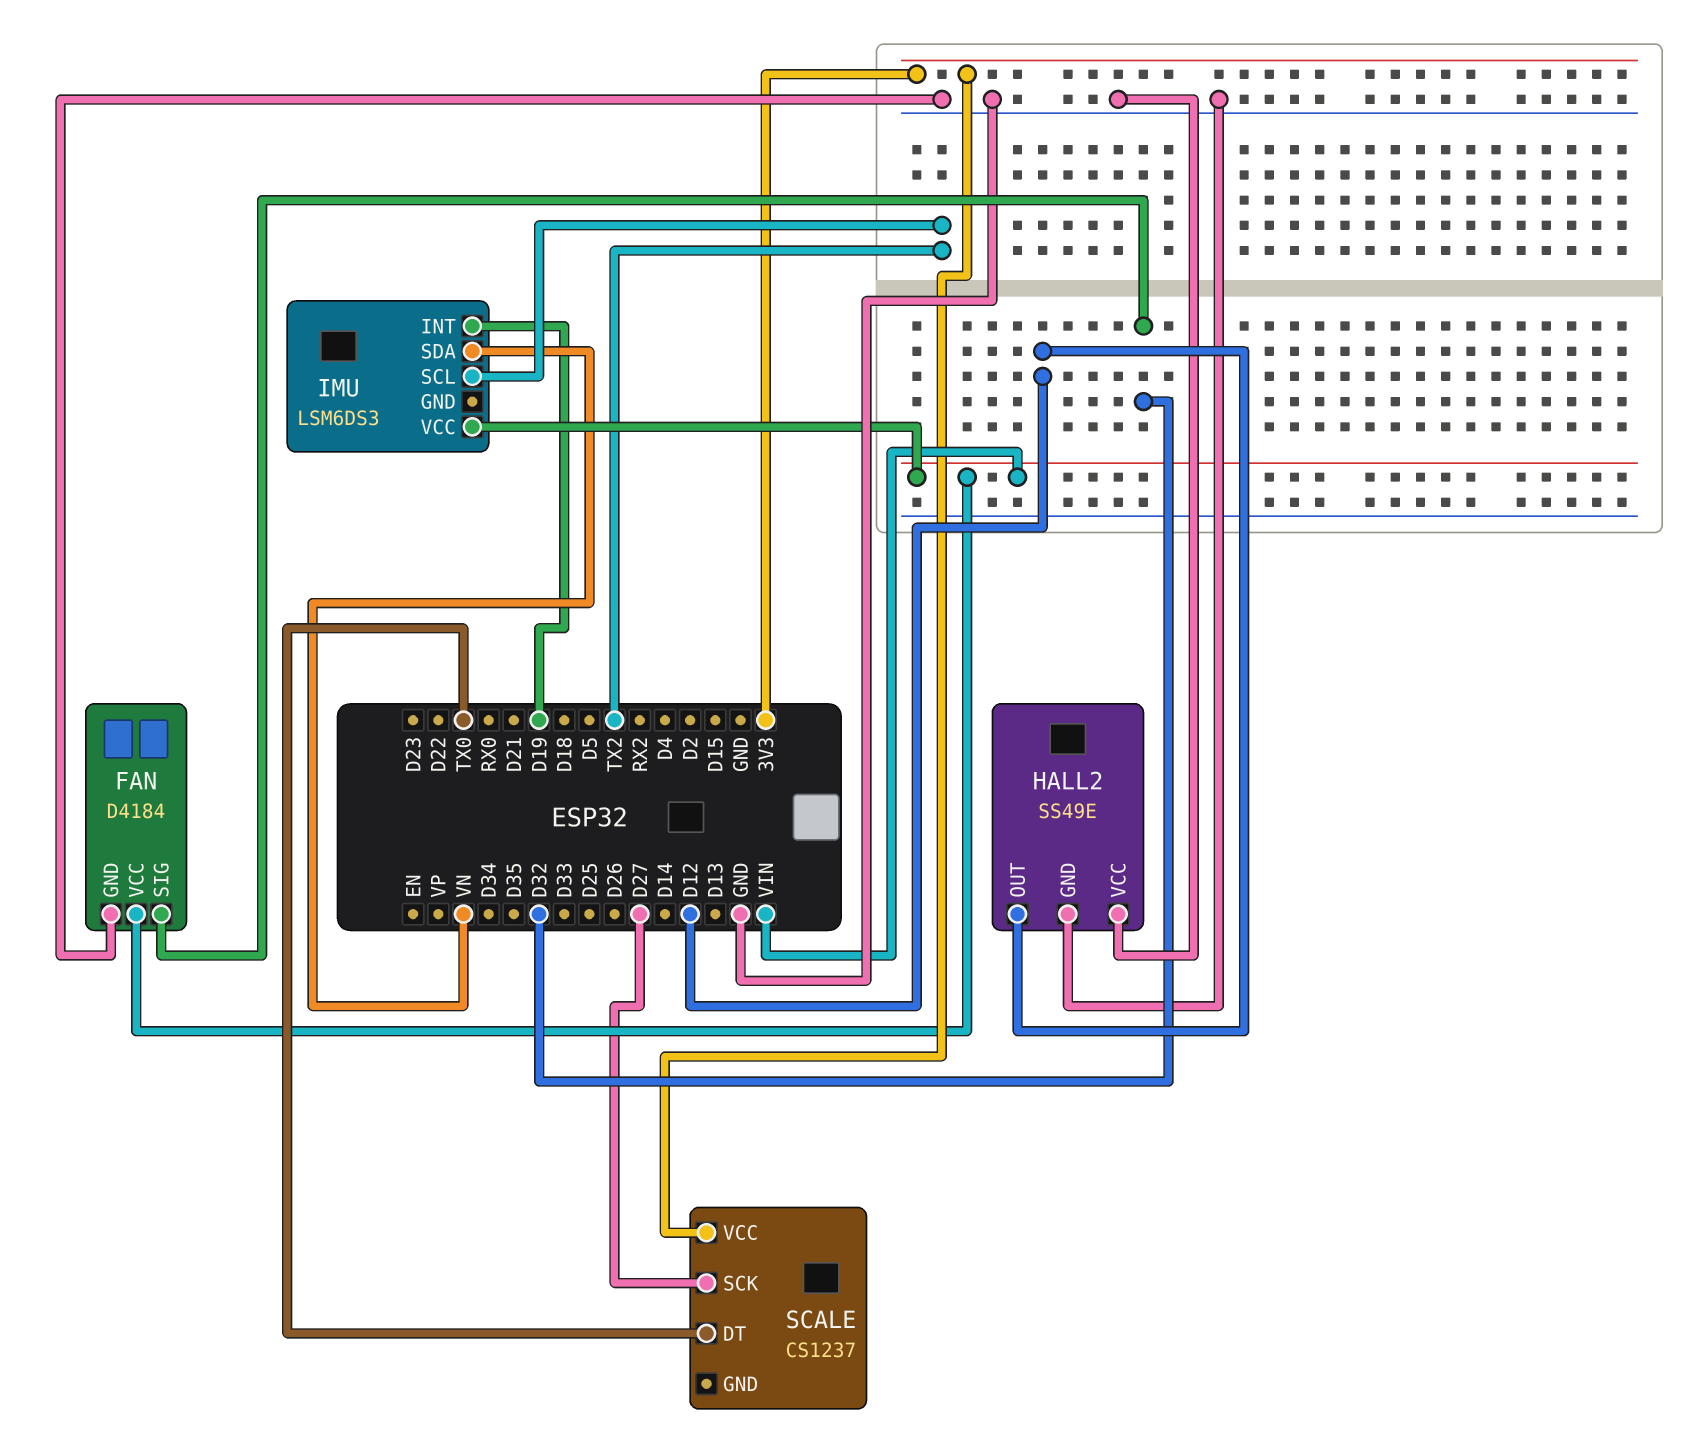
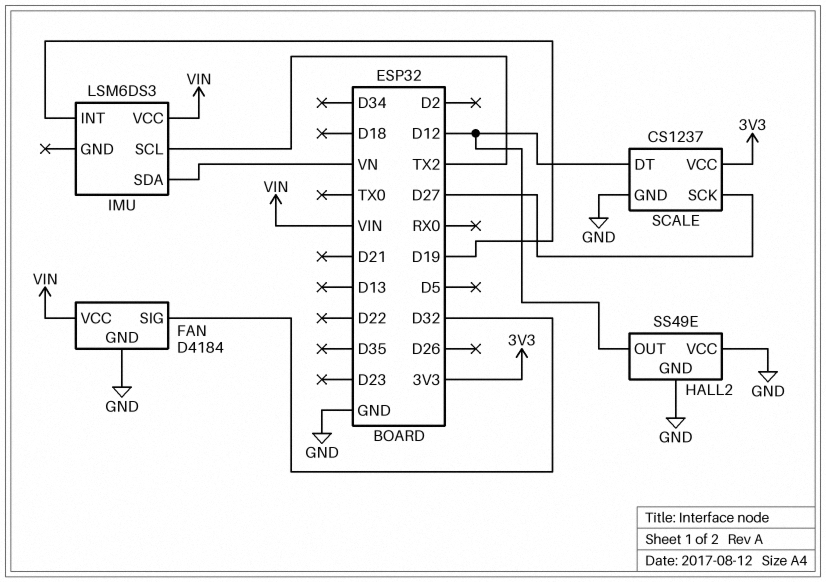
SCALE pin DT: TX0 -> D12
SCALE pin GND: none -> GND

